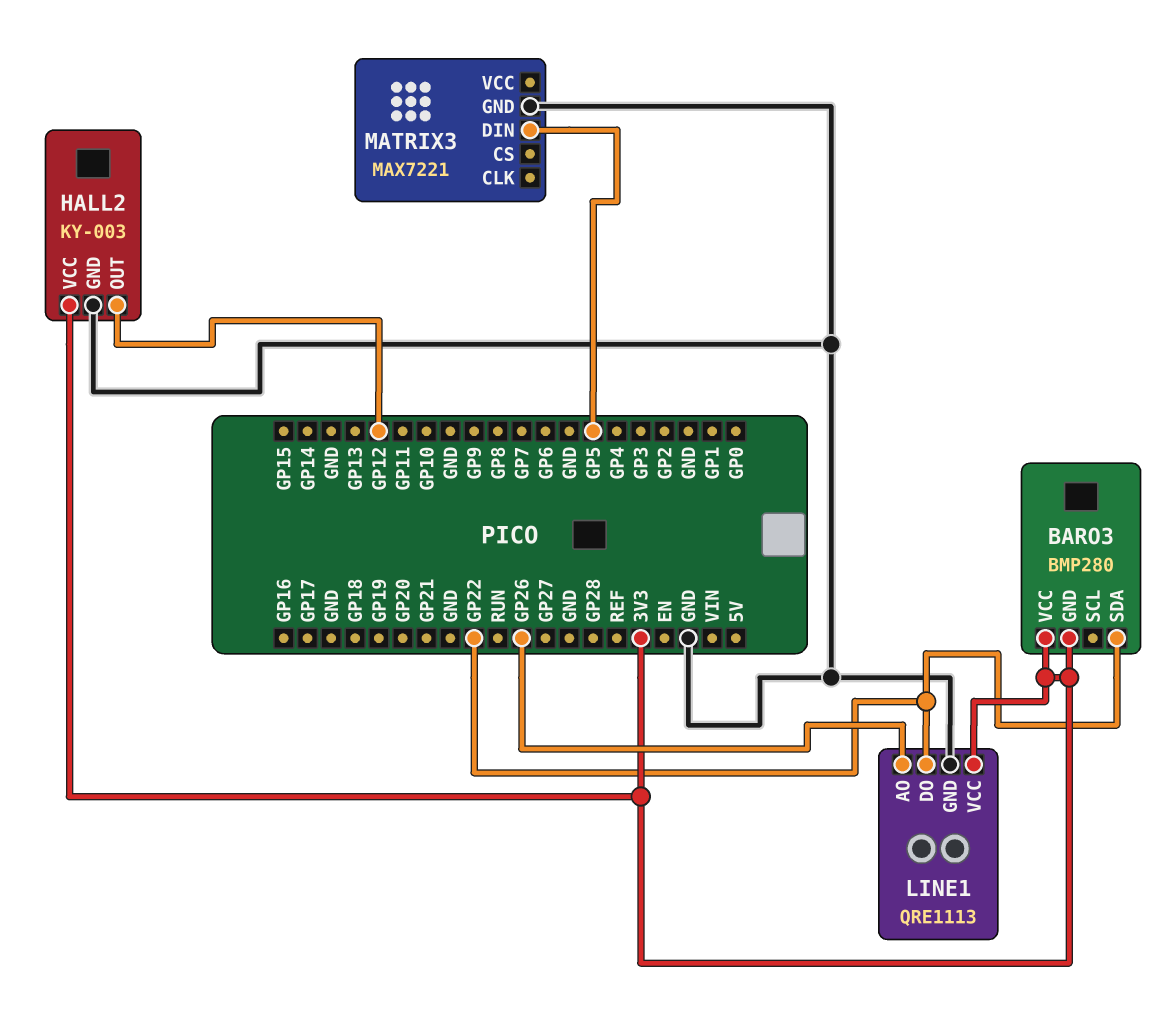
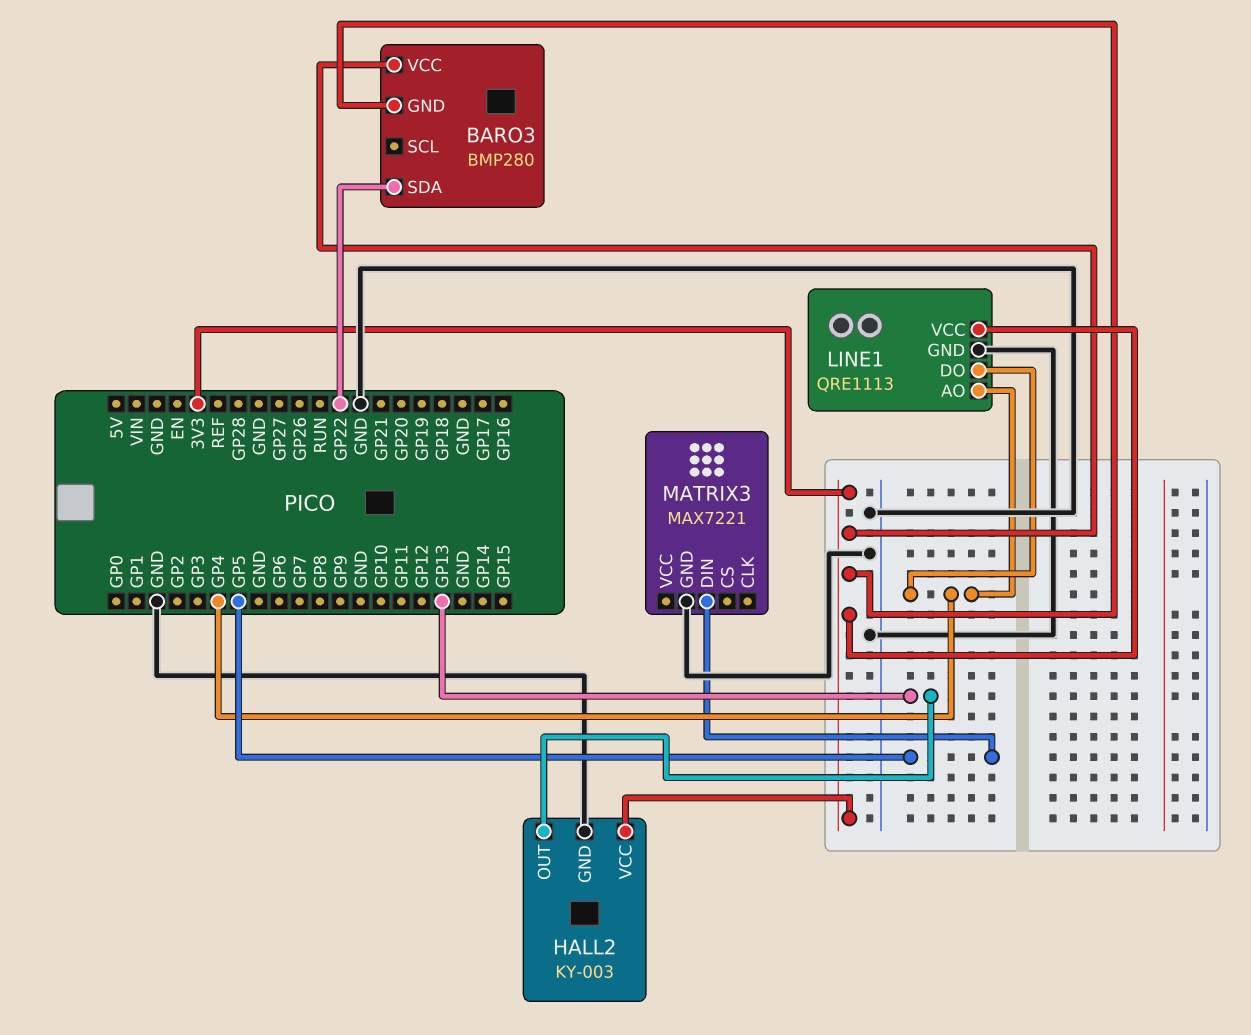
HALL2 pin OUT: GP12 -> GP13
LINE1 pin AO: GP26 -> GP4
LINE1 pin DO: GP22 -> GP4

